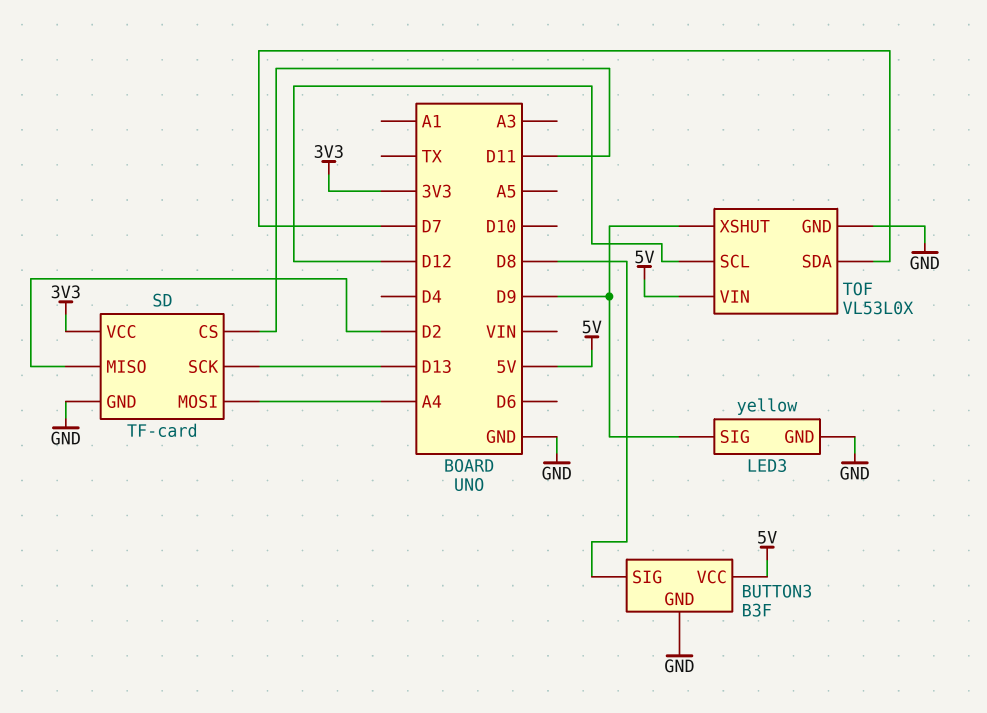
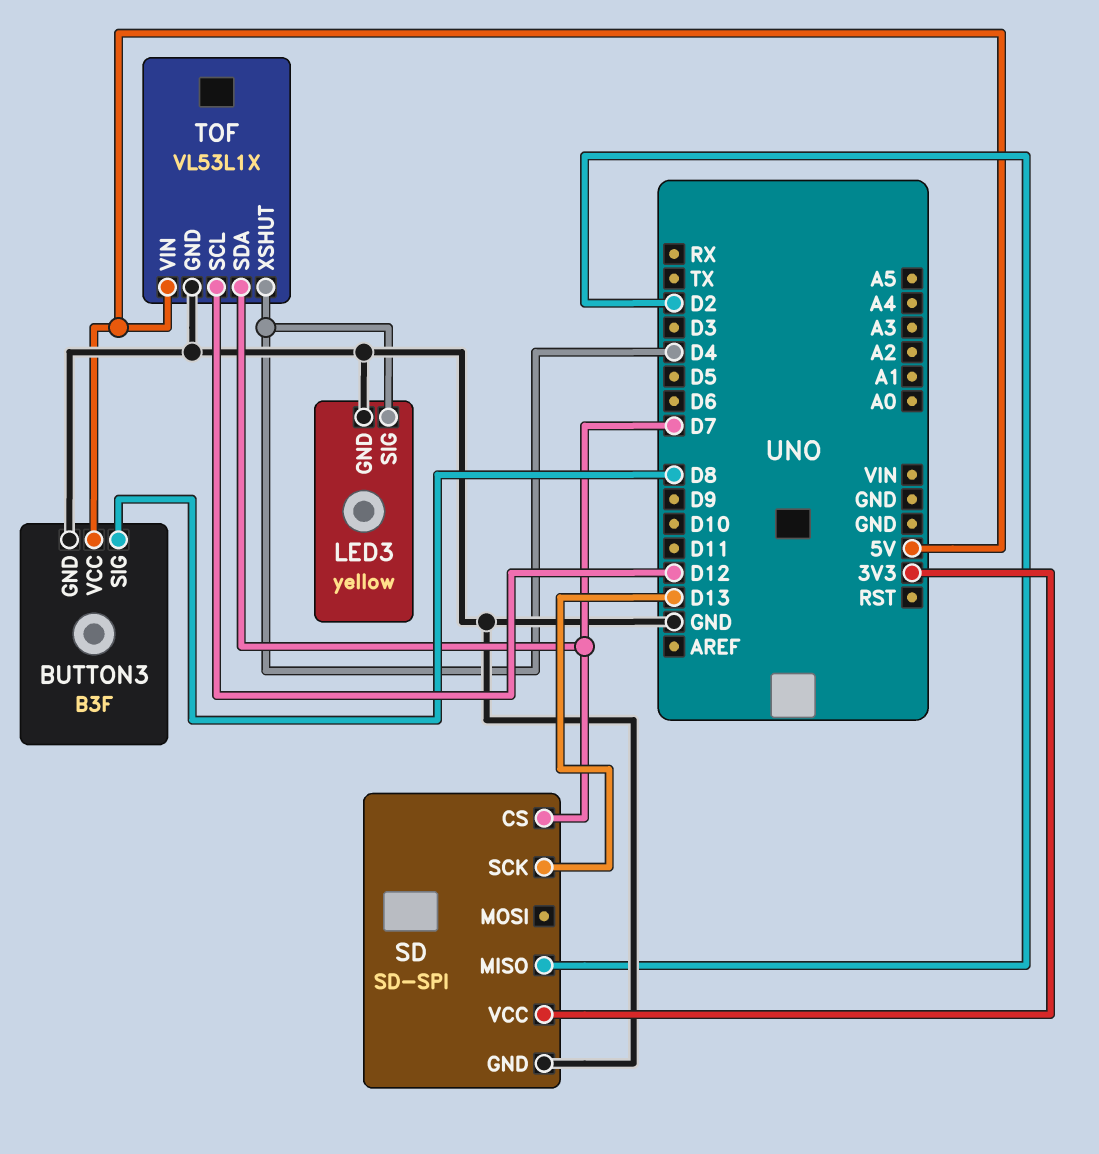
LED3 pin SIG: D9 -> D4
SD: TF-card -> SD-SPI
SD pin CS: D11 -> D7
SD pin MOSI: A4 -> none
TOF: VL53L0X -> VL53L1X
TOF pin XSHUT: D9 -> D4

